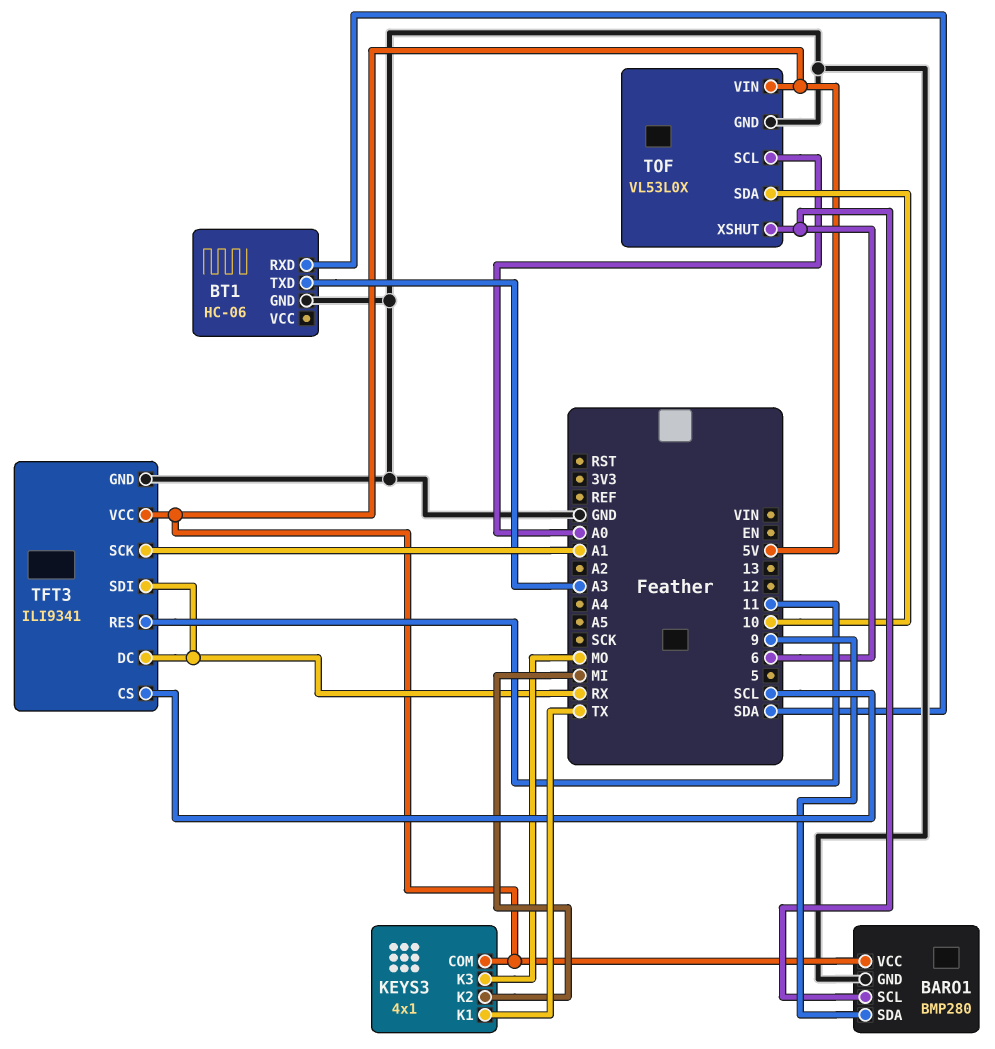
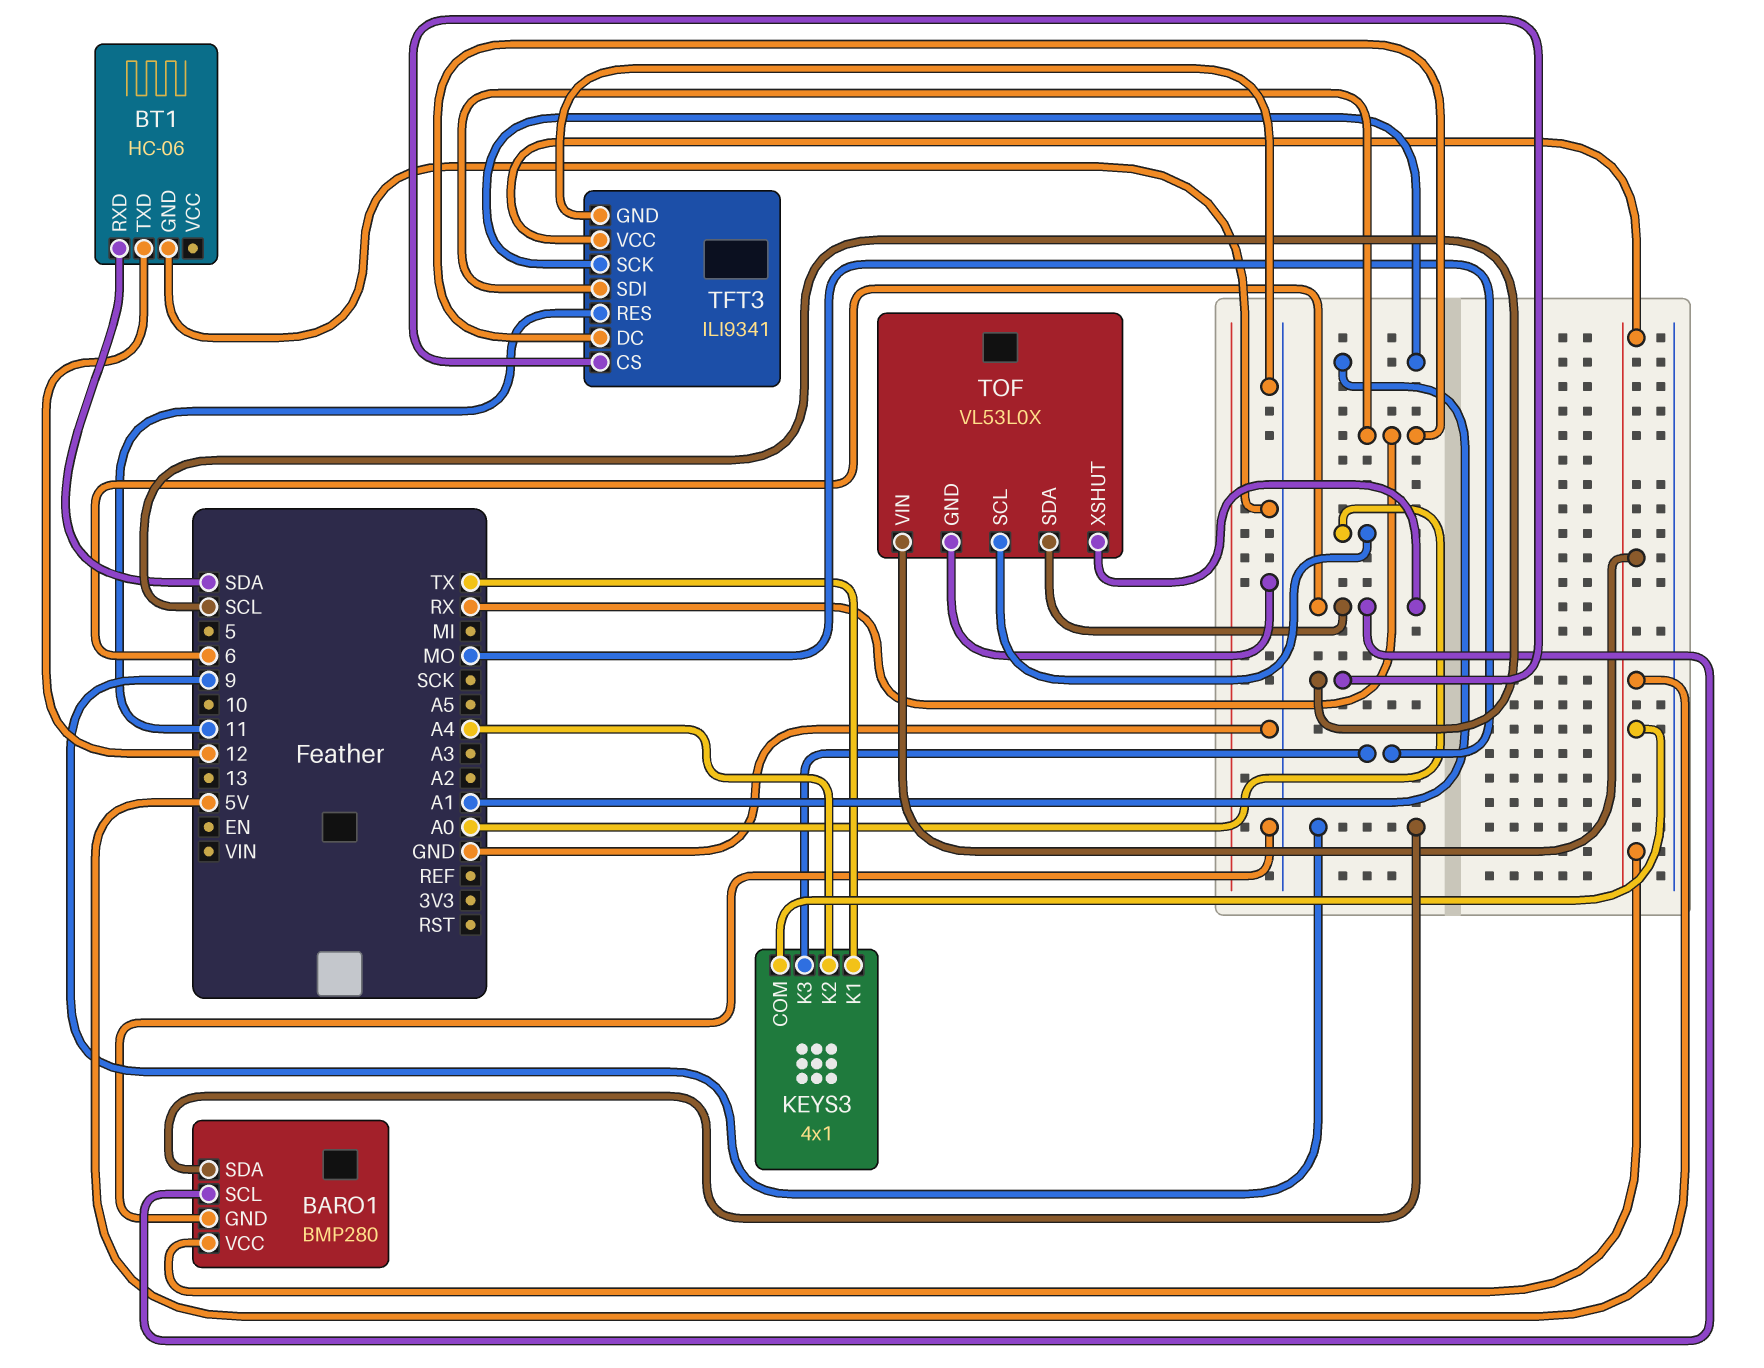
BT1 pin TXD: A3 -> 12
KEYS3 pin K2: MI -> A4
TOF pin SDA: 10 -> 6

